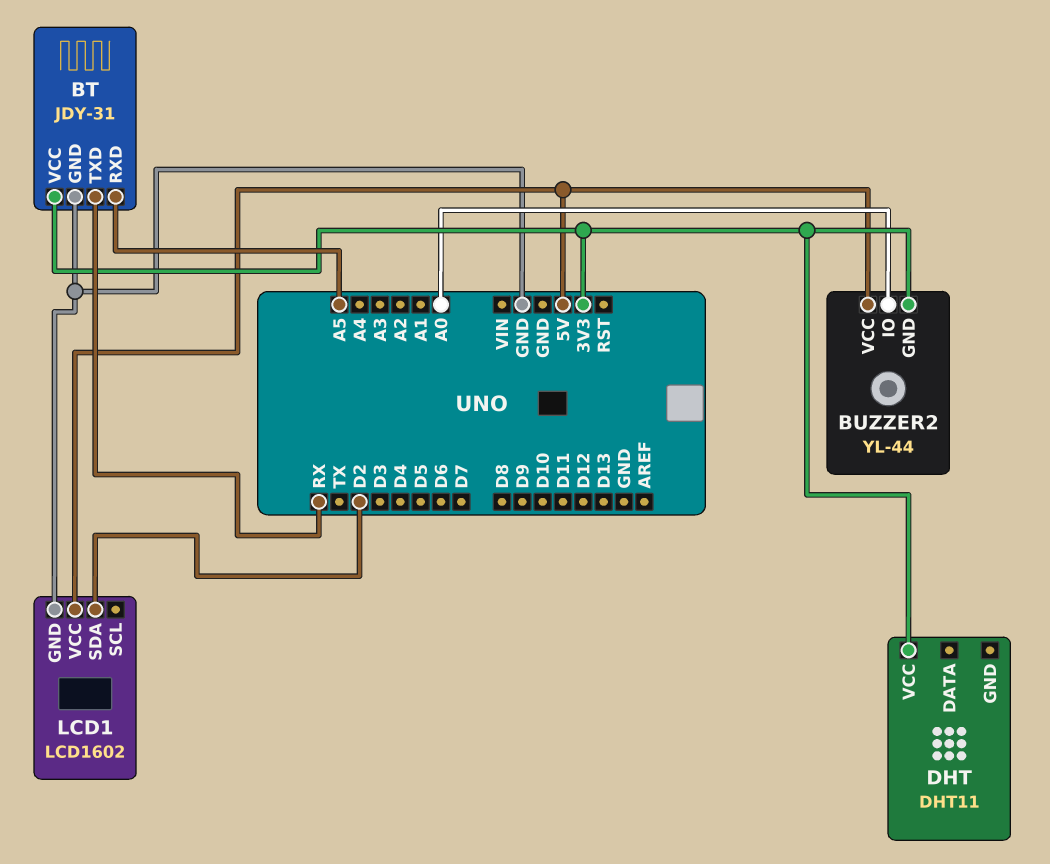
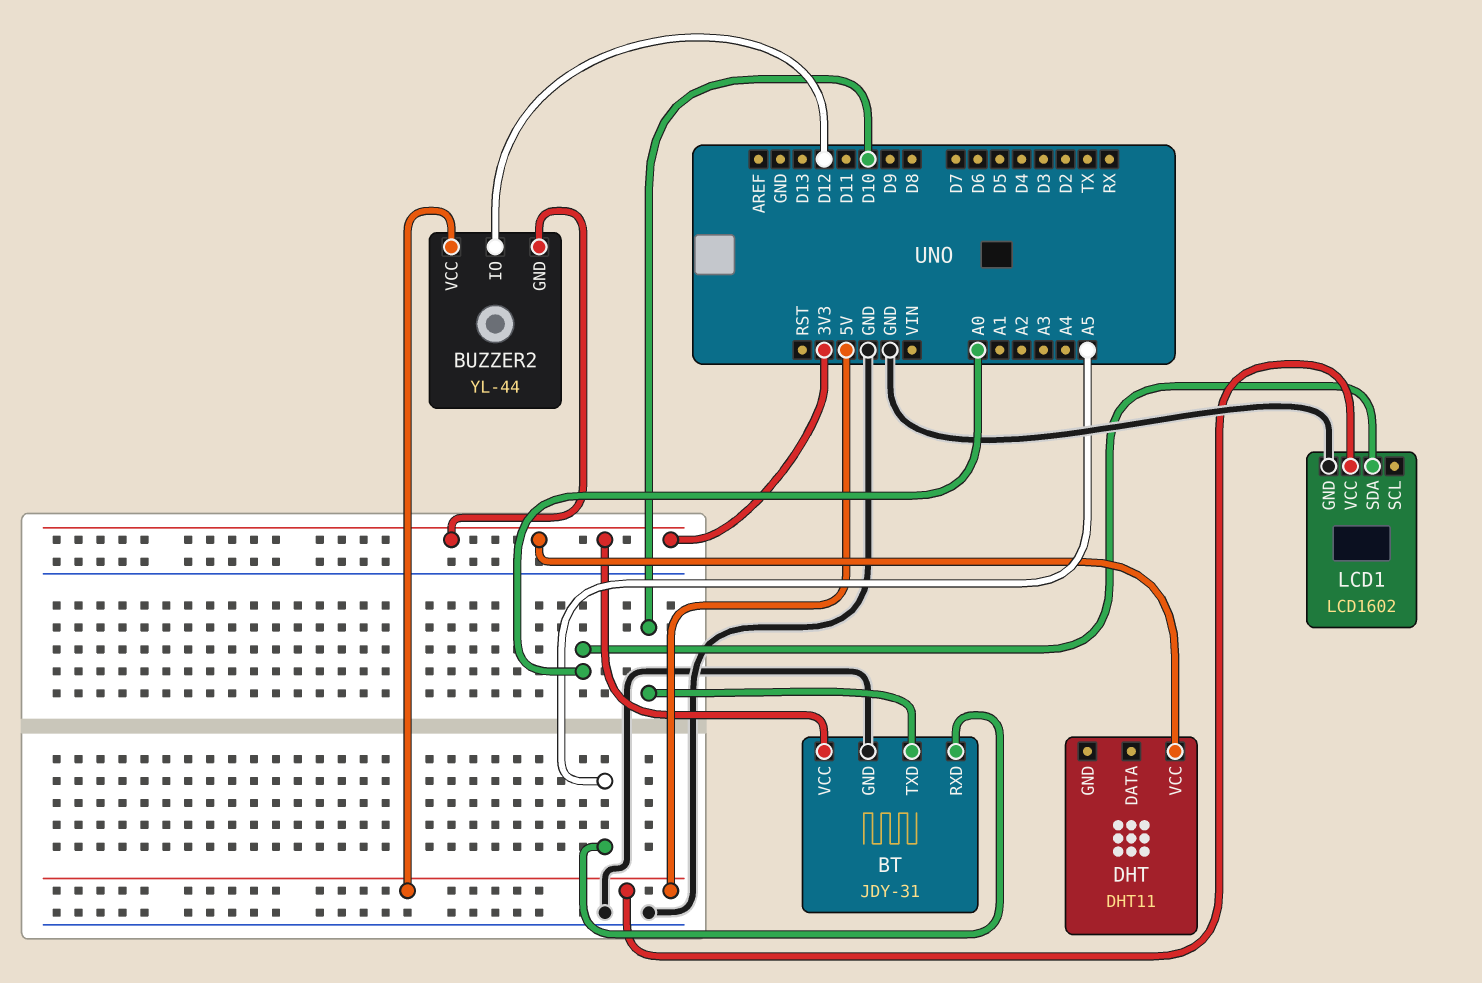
BT pin TXD: RX -> D10
BUZZER2 pin IO: A0 -> D12
LCD1 pin SDA: D2 -> A0

